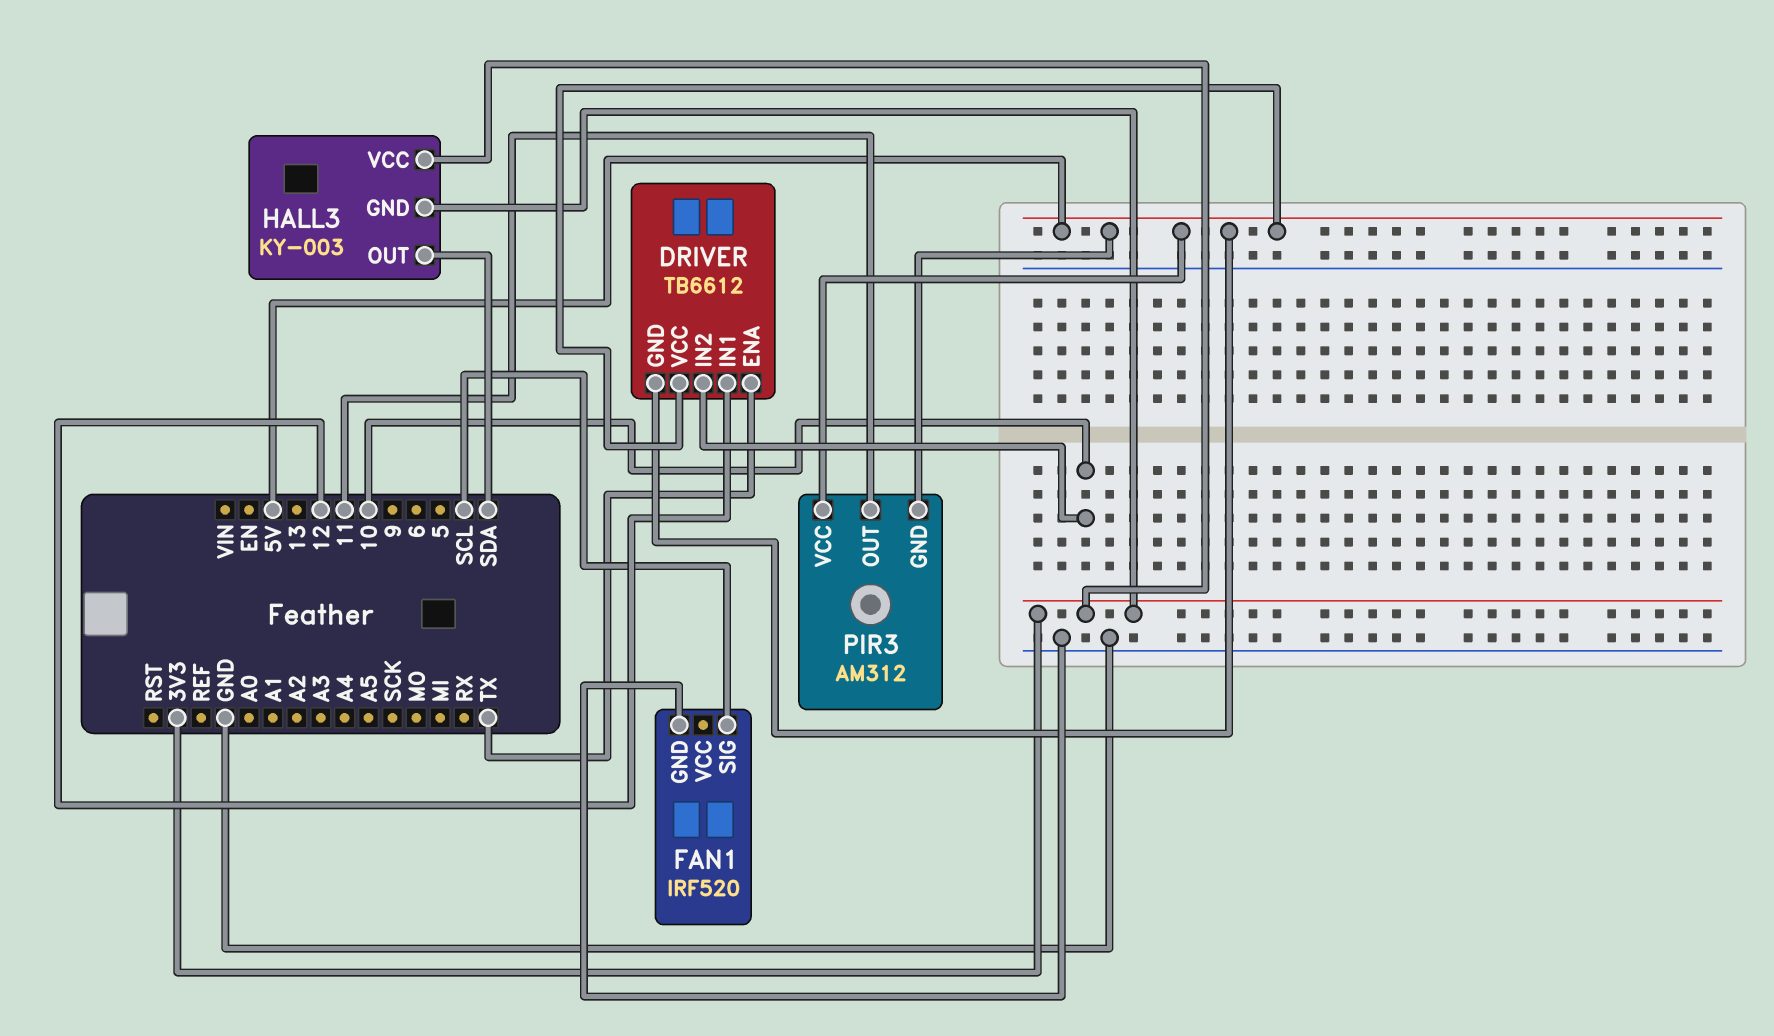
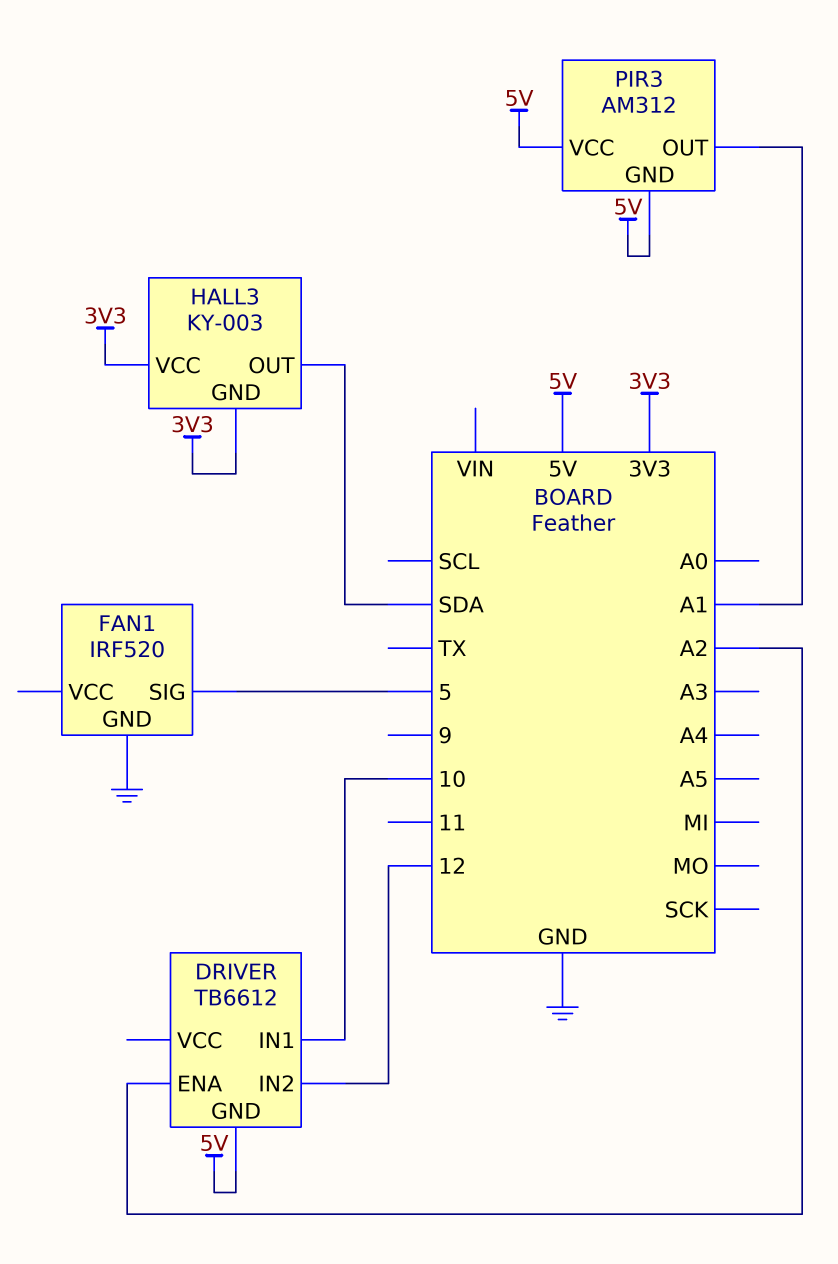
DRIVER pin ENA: TX -> A2
DRIVER pin IN1: 12 -> 10
DRIVER pin IN2: 10 -> 12
DRIVER pin VCC: 5V -> none
FAN1 pin SIG: SCL -> 5
PIR3 pin OUT: 11 -> A1

